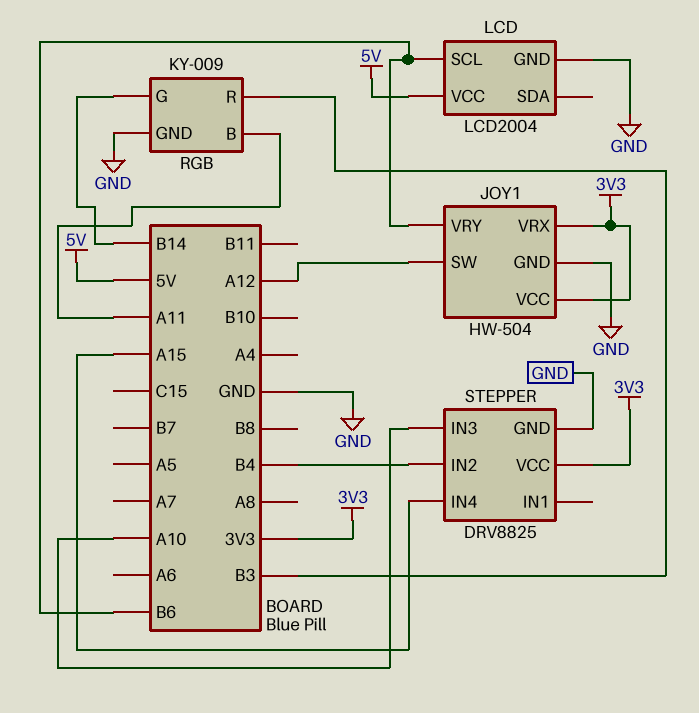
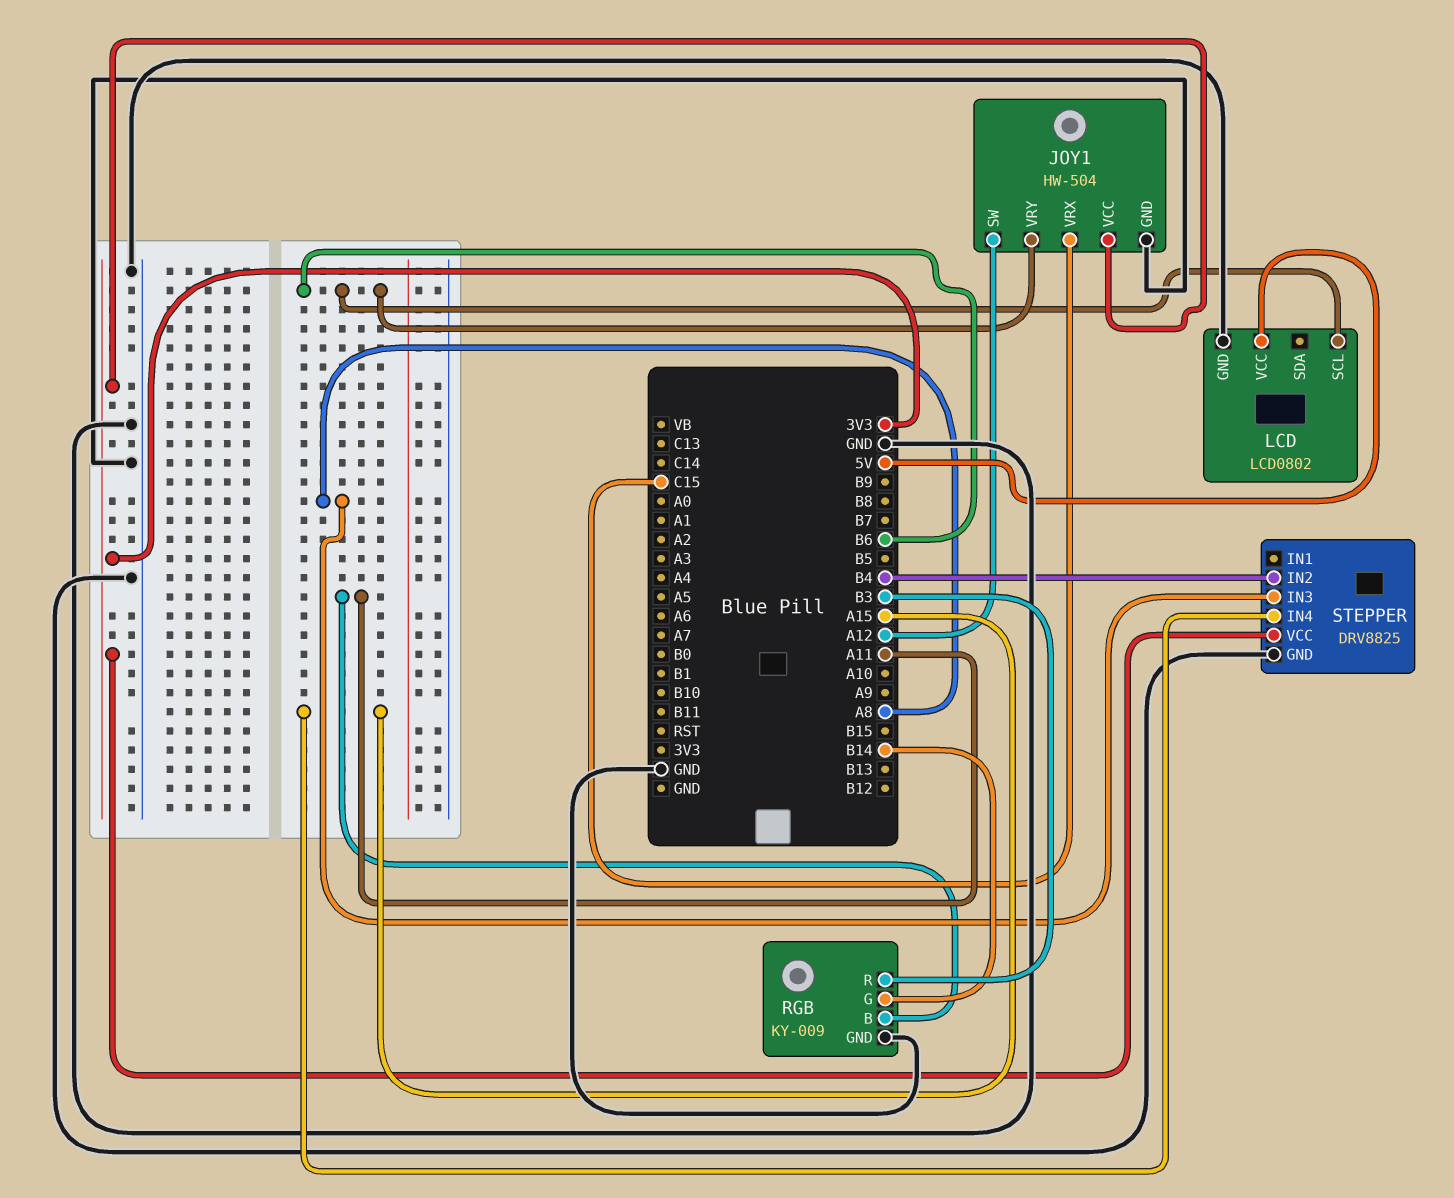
JOY1 pin VRX: 3V3 -> C15
LCD: LCD2004 -> LCD0802
STEPPER pin IN3: A10 -> A8

